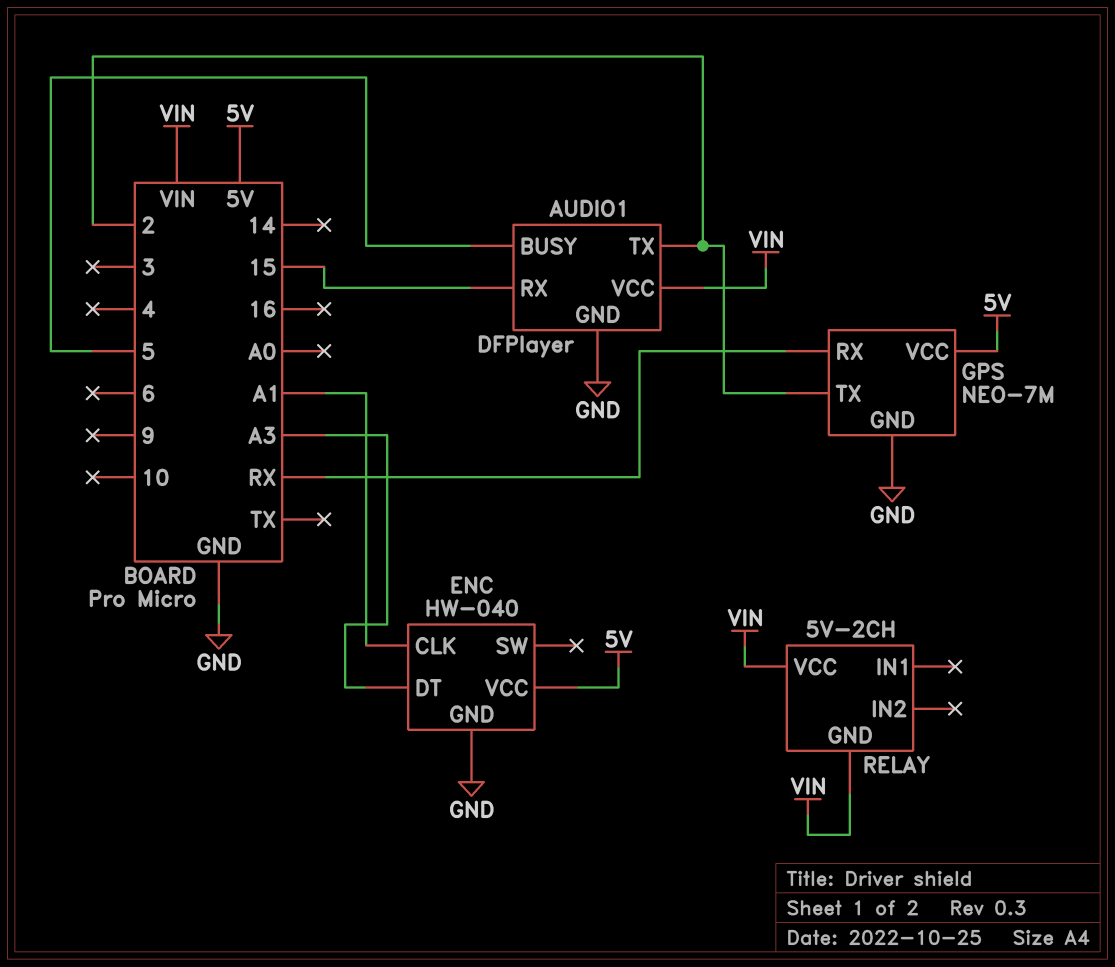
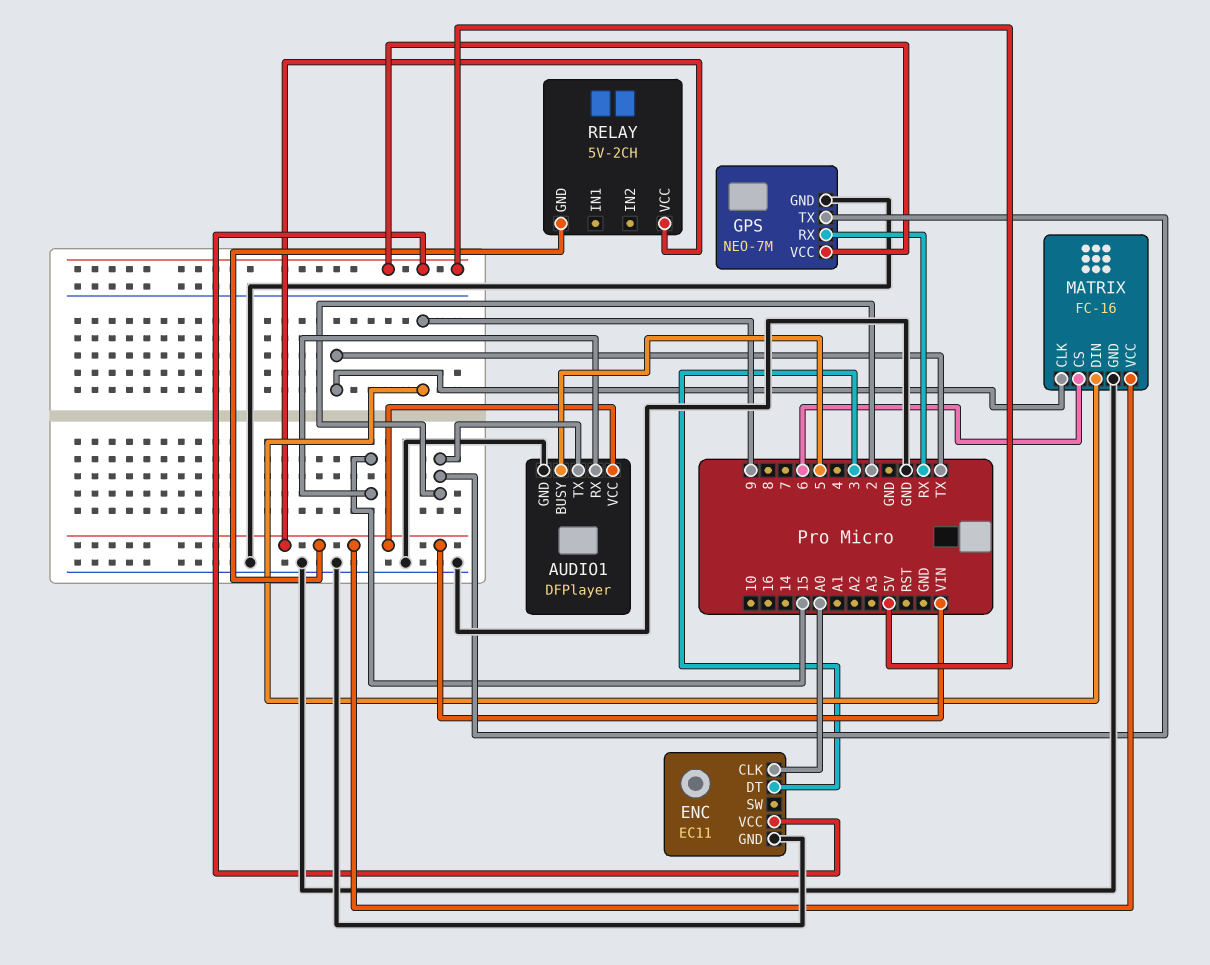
ENC: HW-040 -> EC11
ENC pin CLK: A1 -> A0
ENC pin DT: A3 -> 3
MATRIX: none -> FC-16
MATRIX pin CLK: none -> TX
MATRIX pin CS: none -> 6
MATRIX pin DIN: none -> 9
MATRIX pin GND: none -> GND
MATRIX pin VCC: none -> VIN

